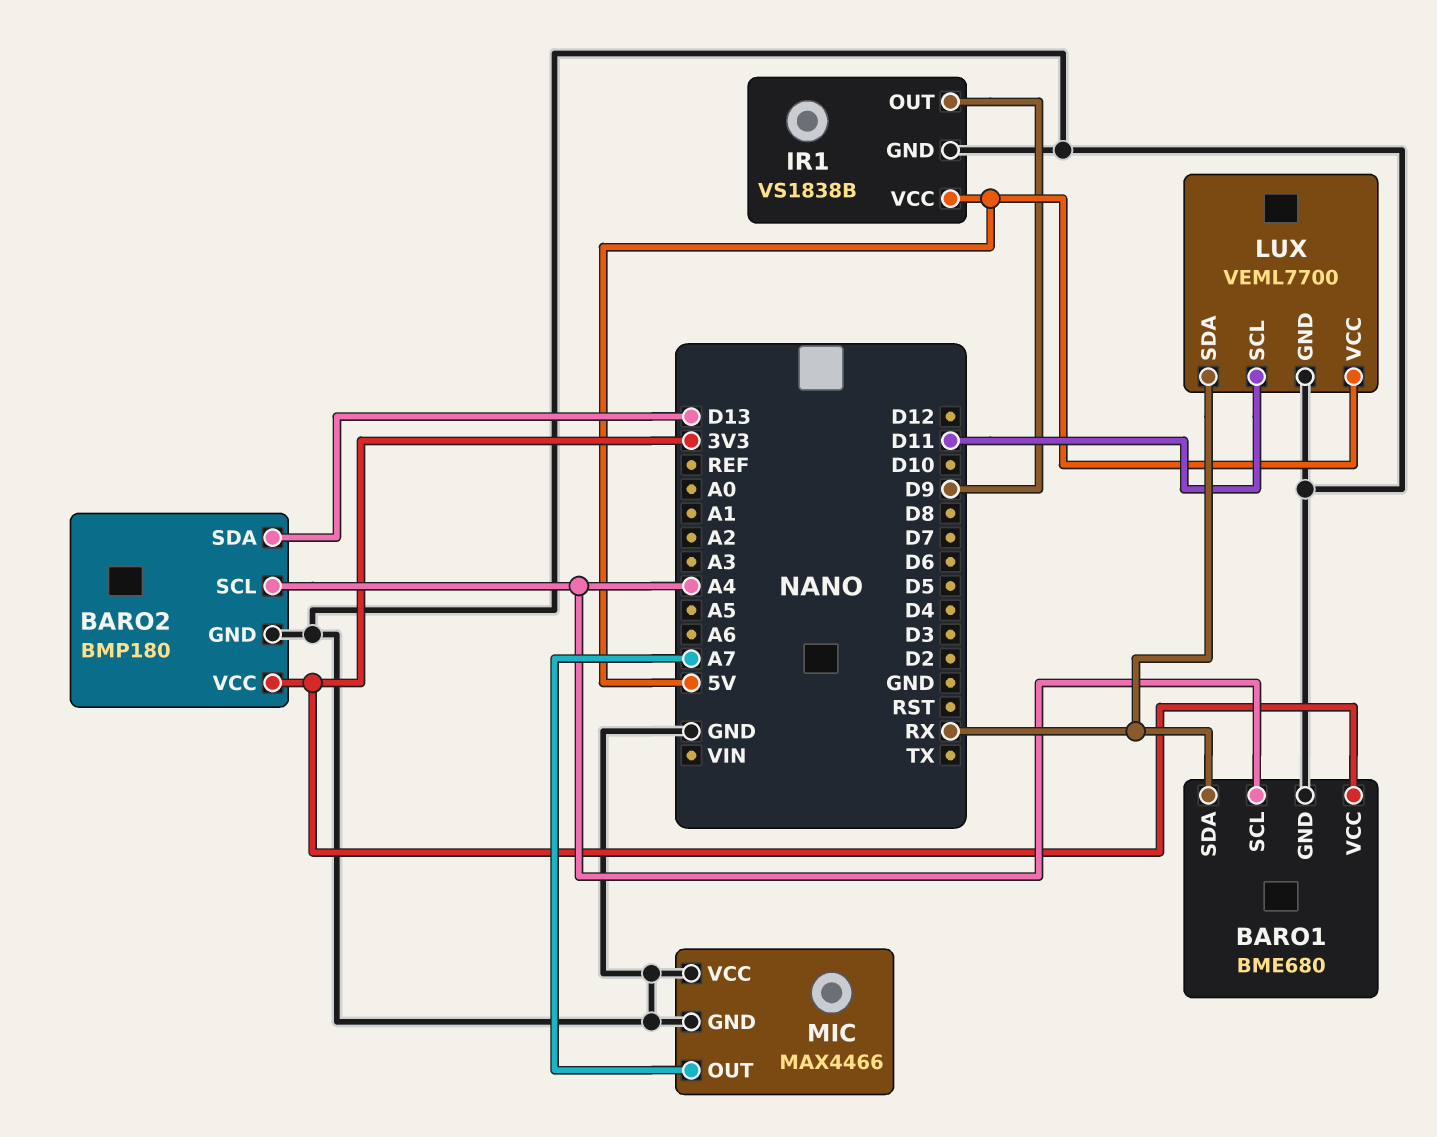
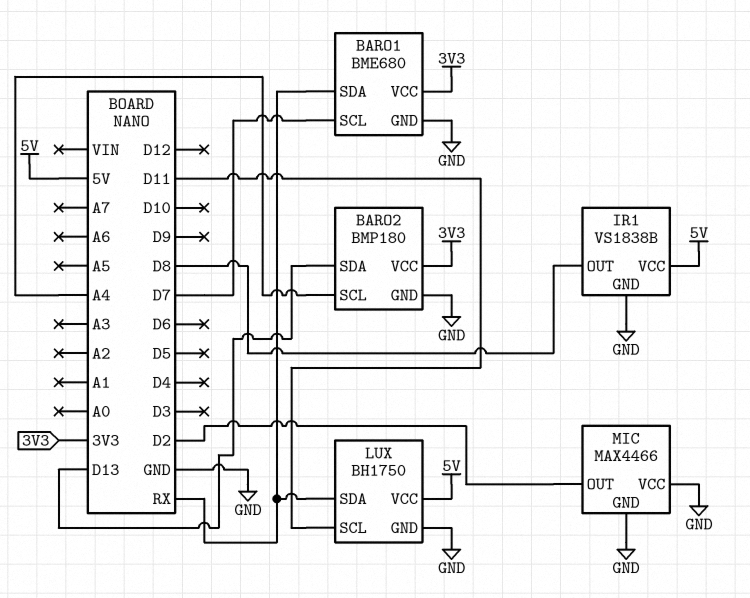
BARO1 pin SCL: A4 -> D7
IR1 pin OUT: D9 -> D8
LUX: VEML7700 -> BH1750
MIC pin OUT: A7 -> D2

